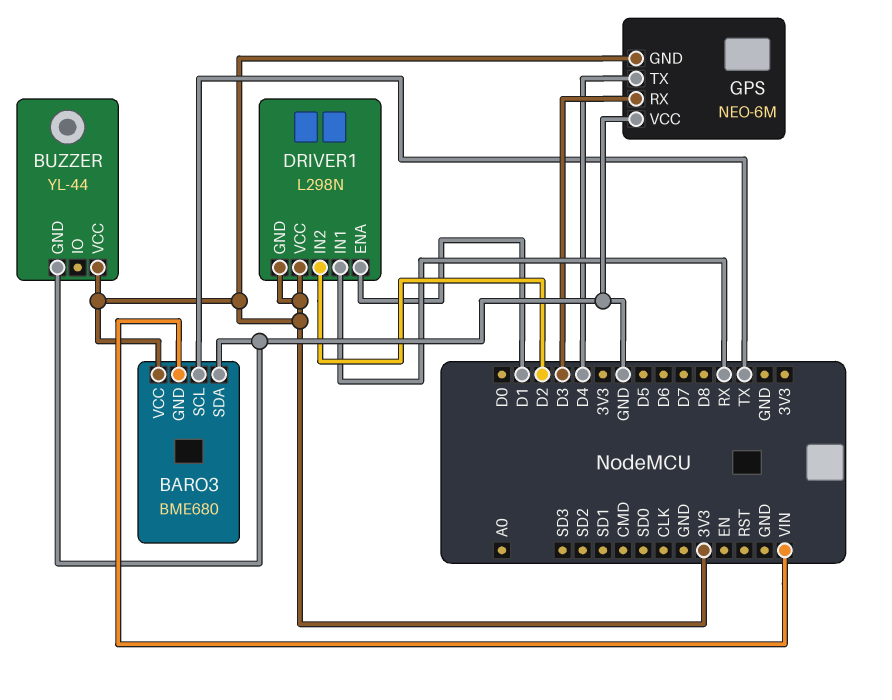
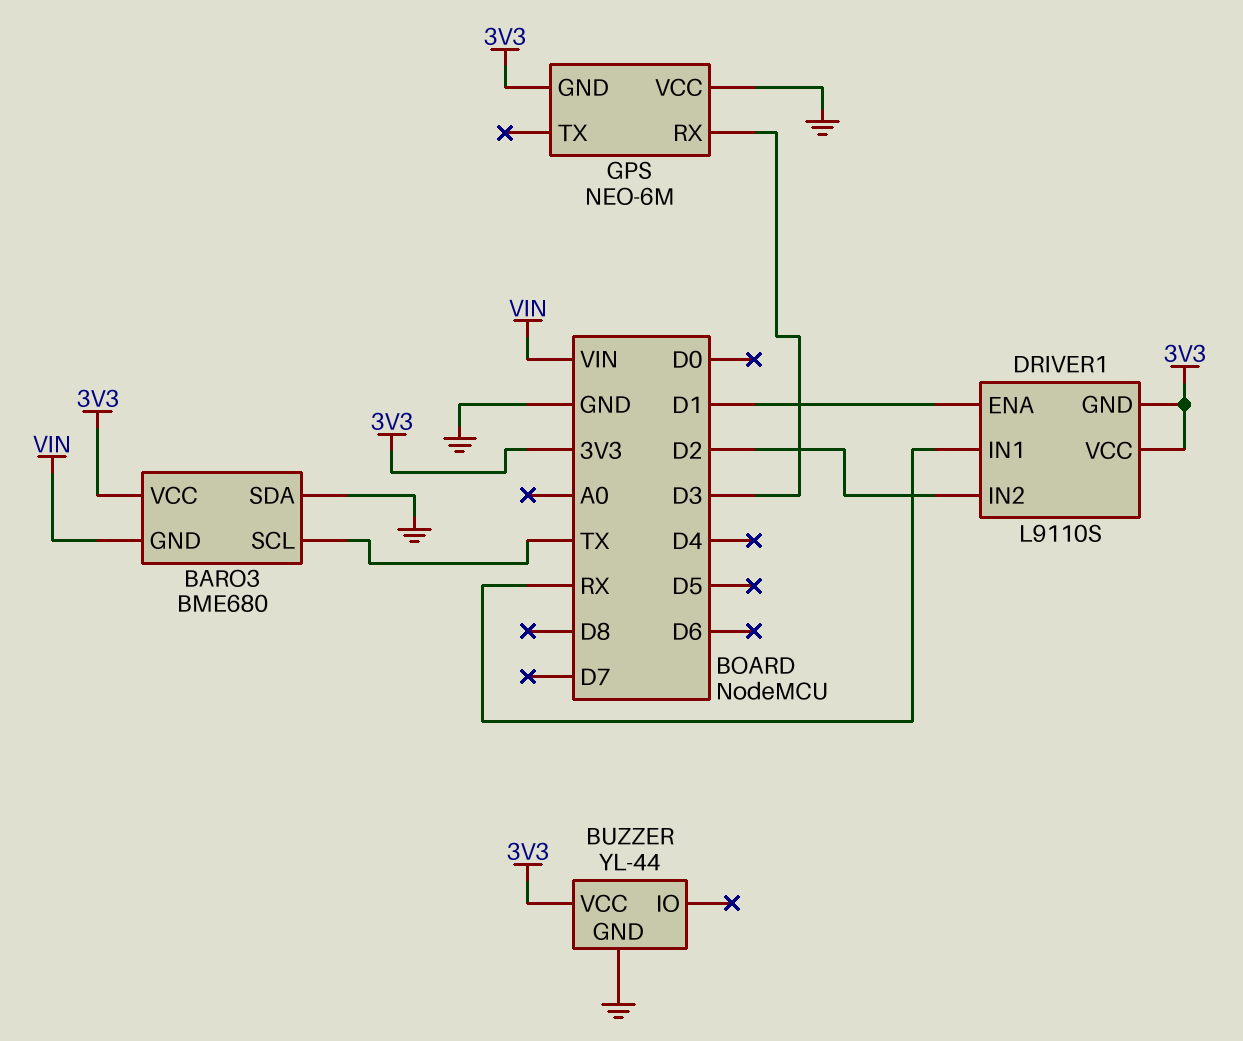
DRIVER1: L298N -> L9110S
GPS pin TX: D4 -> none

